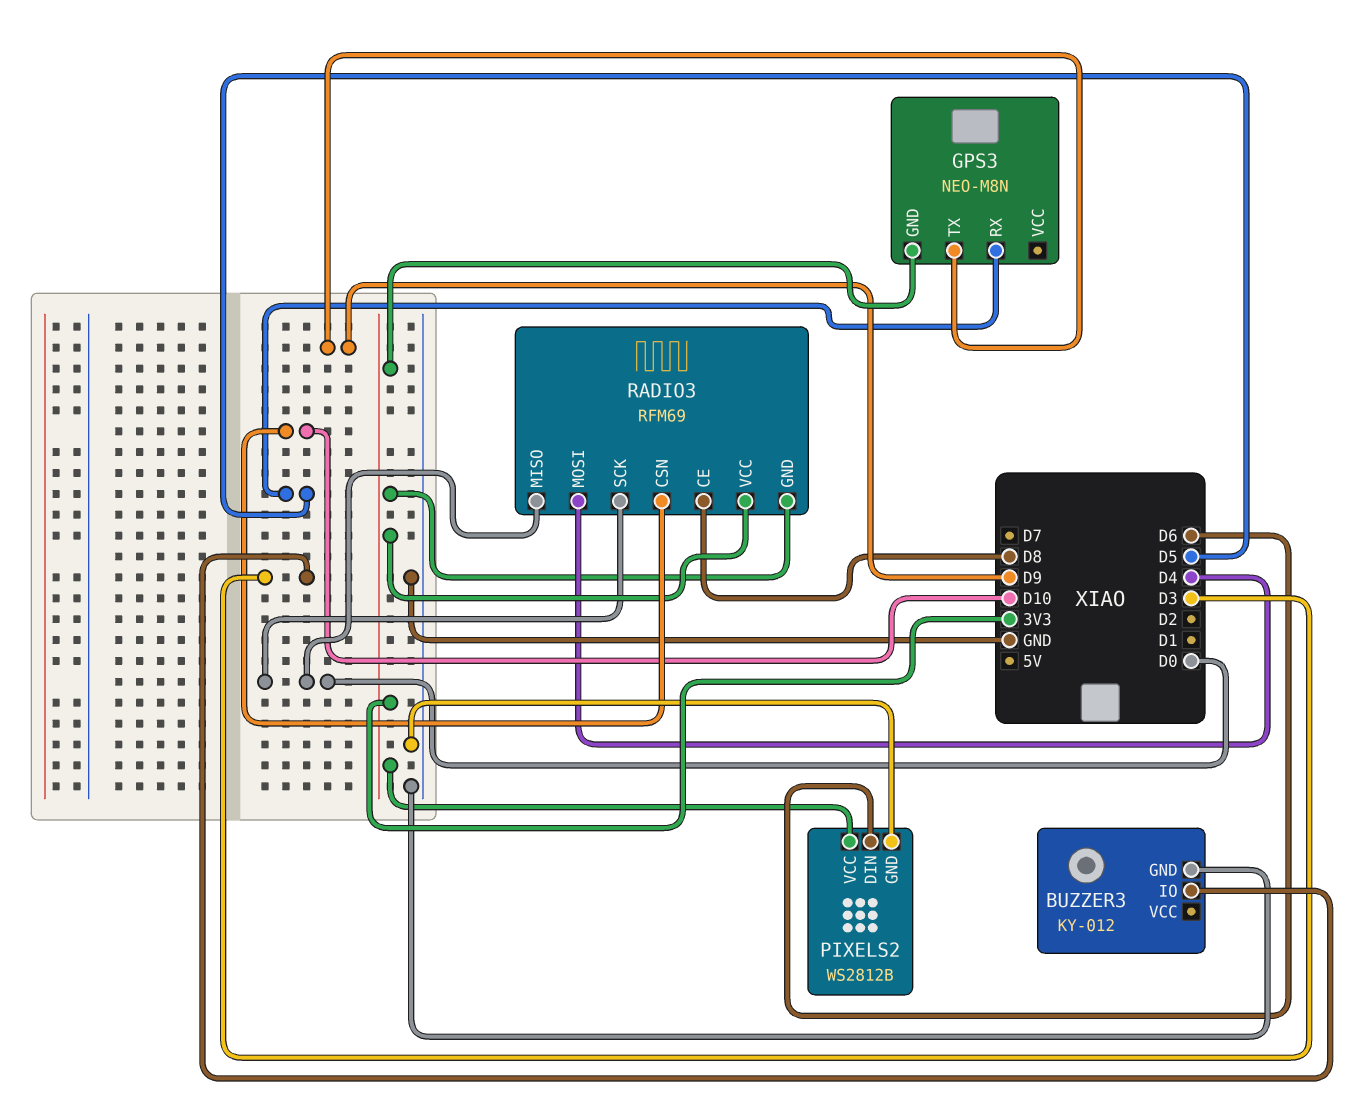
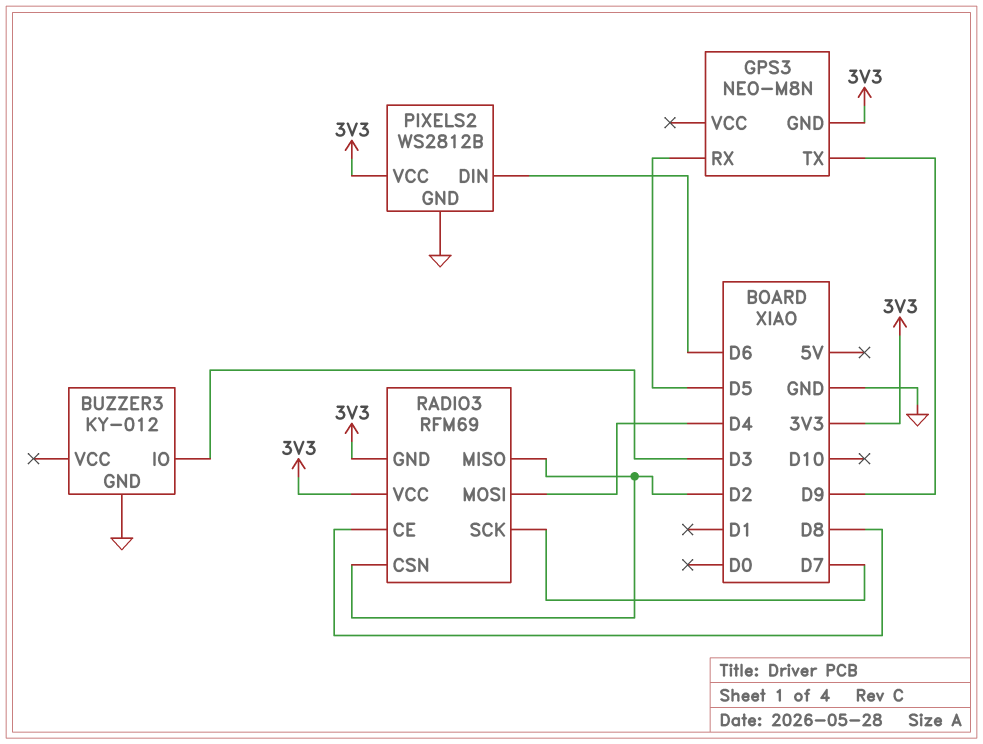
RADIO3 pin CSN: D10 -> D2
RADIO3 pin MISO: D0 -> D2
RADIO3 pin SCK: D0 -> D7

